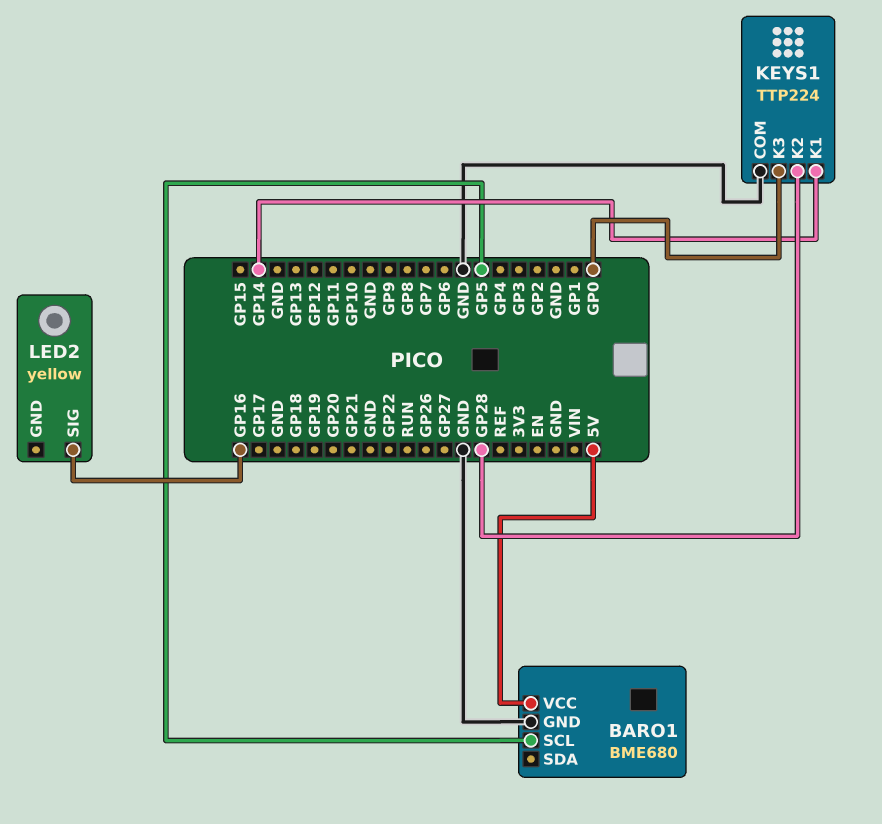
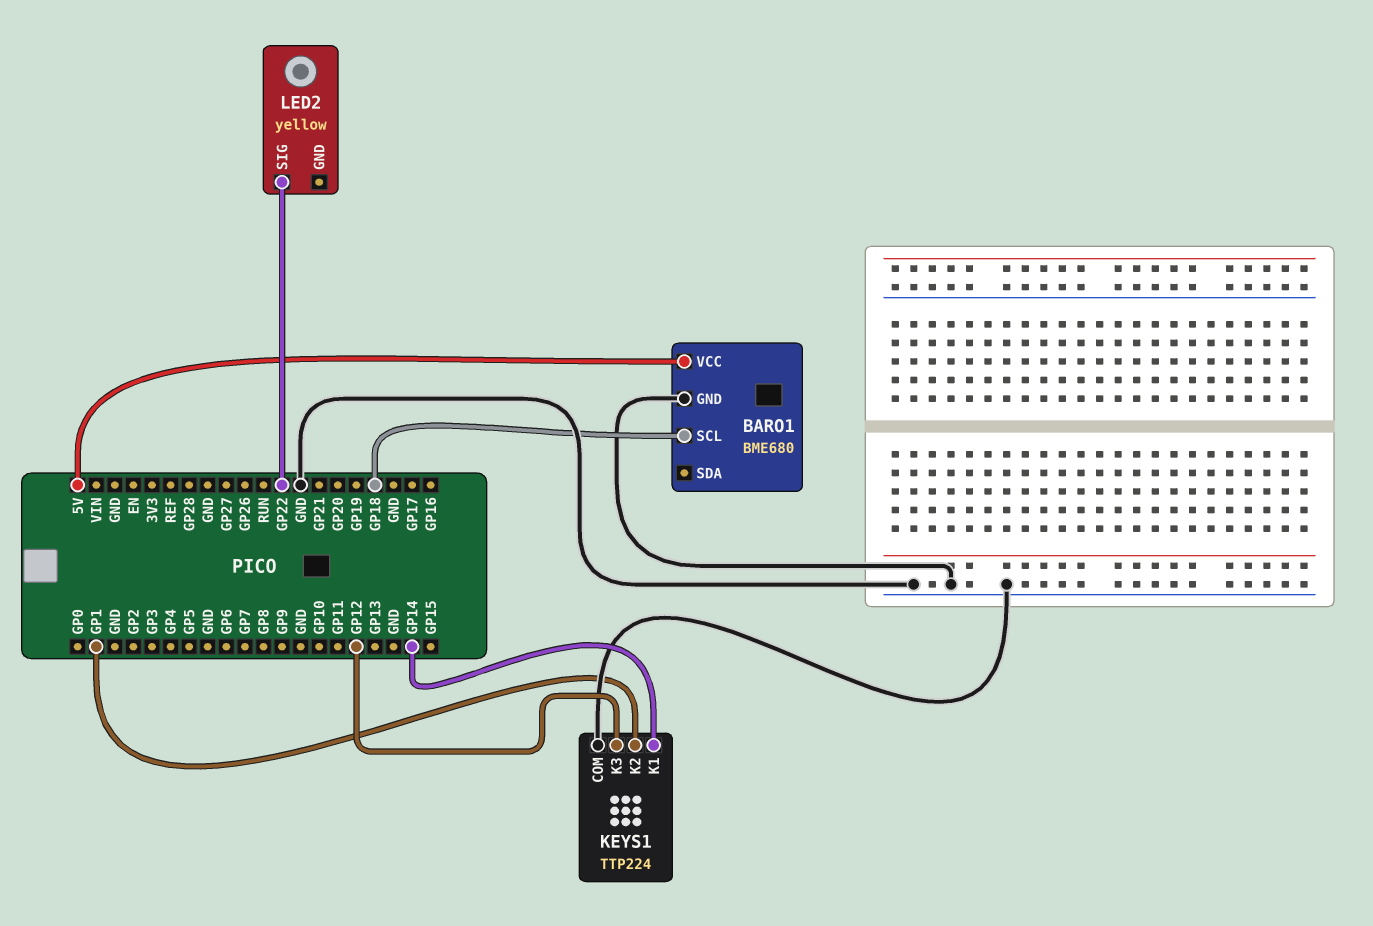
BARO1 pin SCL: GP5 -> GP18
KEYS1 pin K2: GP28 -> GP1
KEYS1 pin K3: GP0 -> GP12
LED2 pin SIG: GP16 -> GP22

